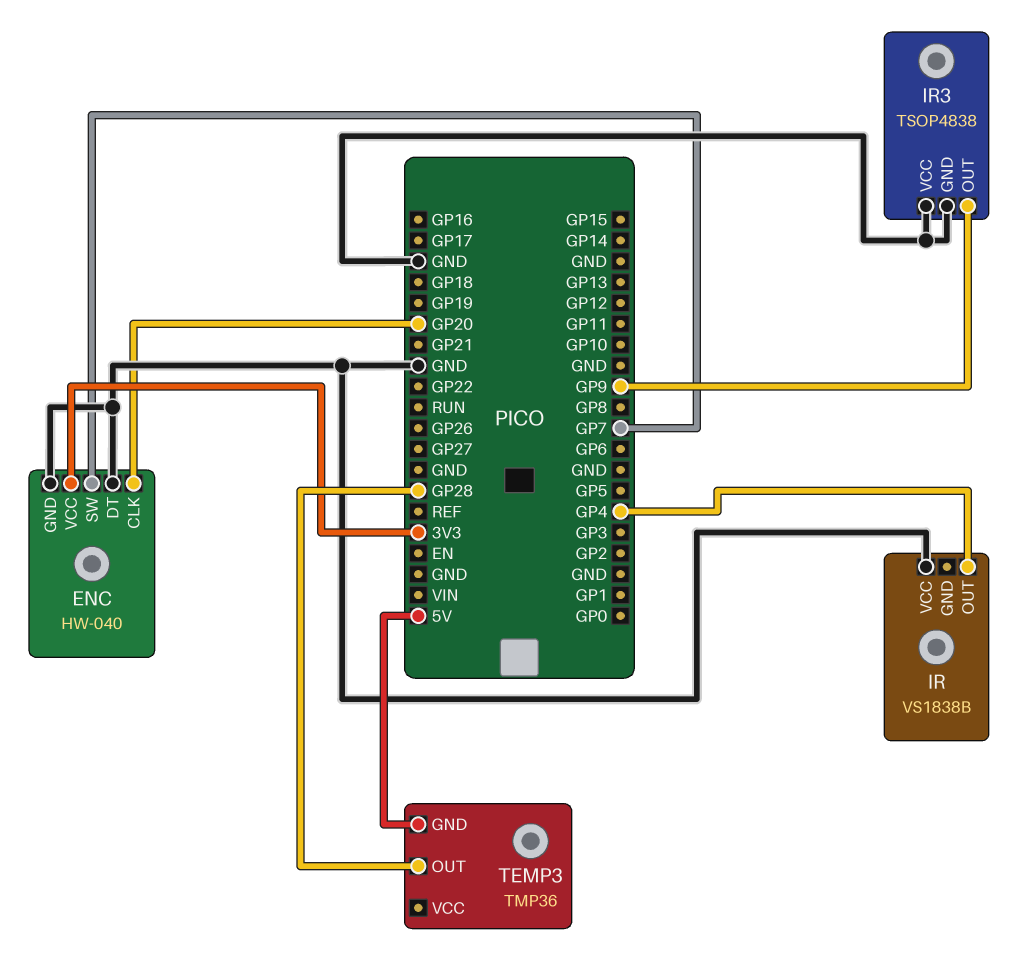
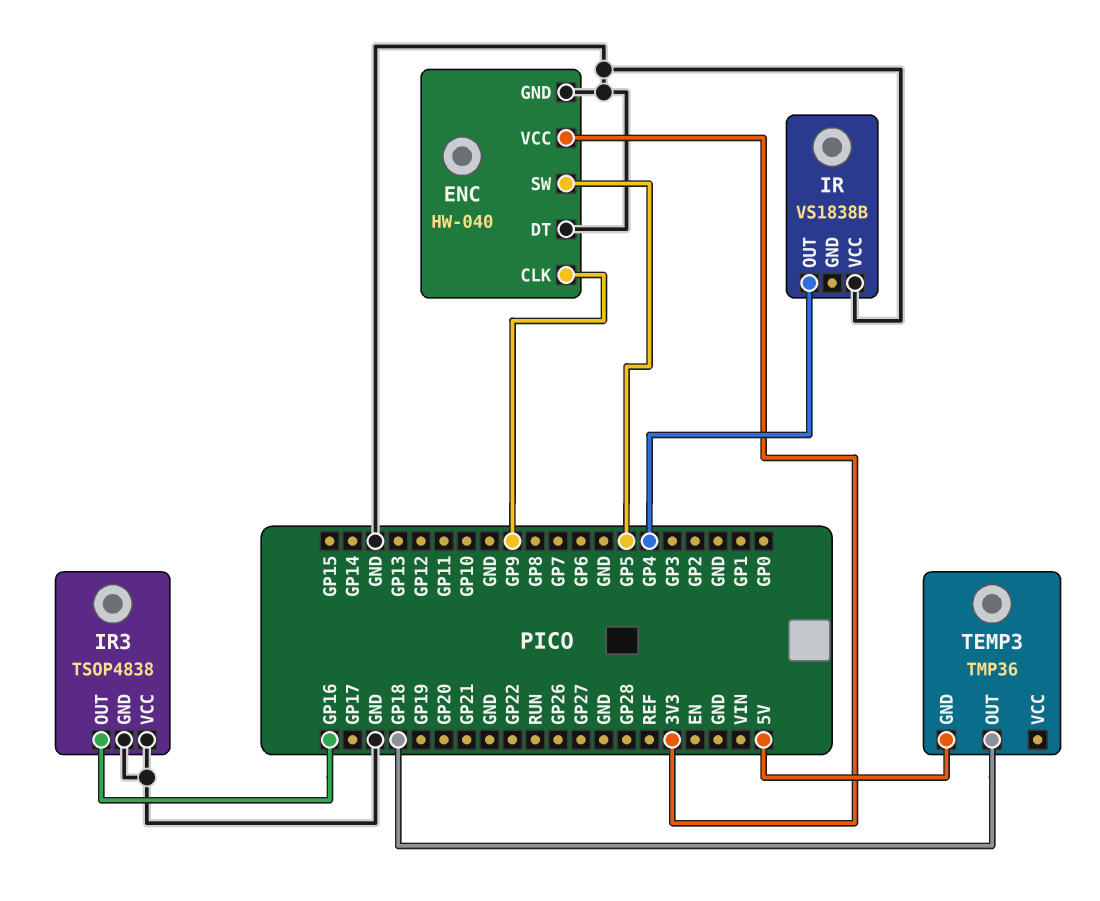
ENC pin CLK: GP20 -> GP9
ENC pin SW: GP7 -> GP5
IR3 pin OUT: GP9 -> GP16
TEMP3 pin OUT: GP28 -> GP18

